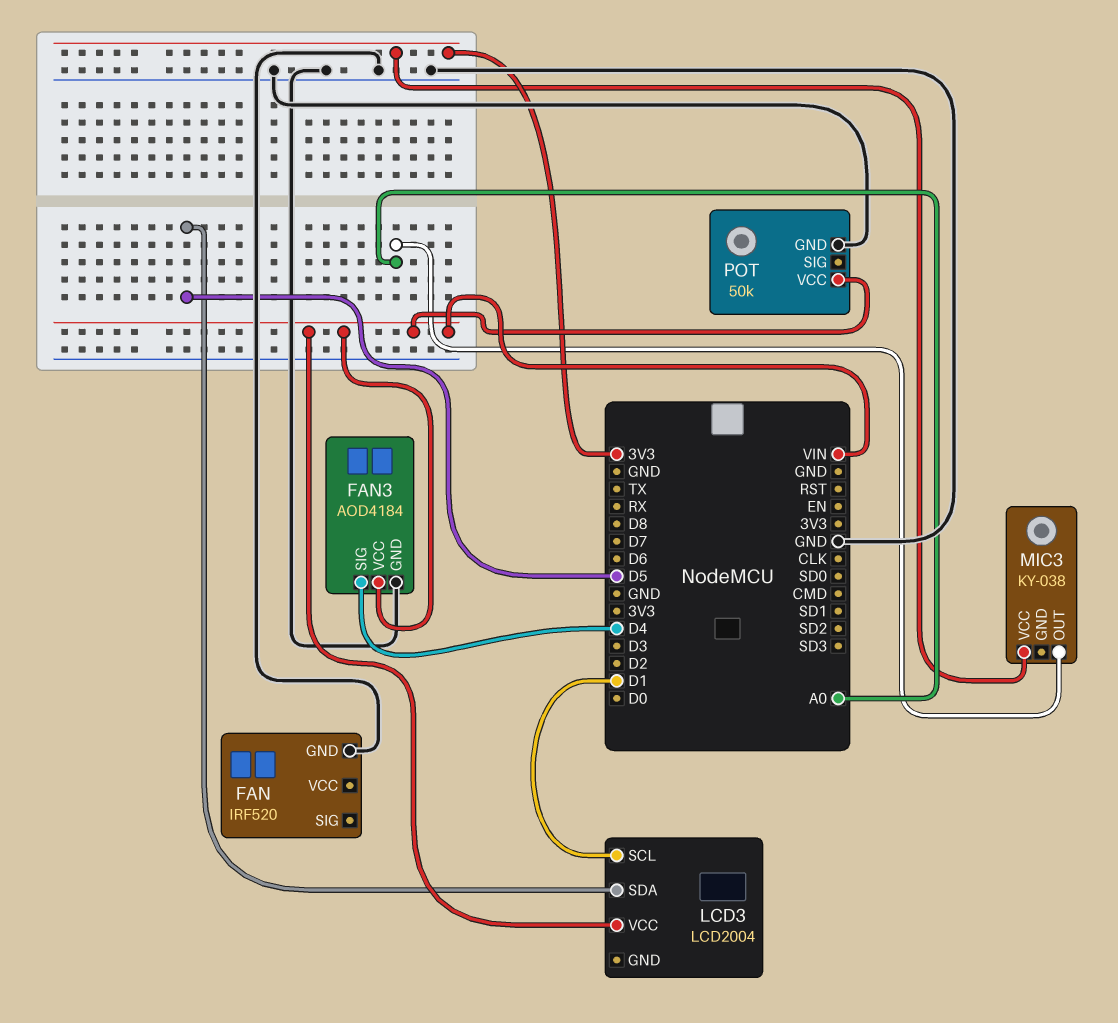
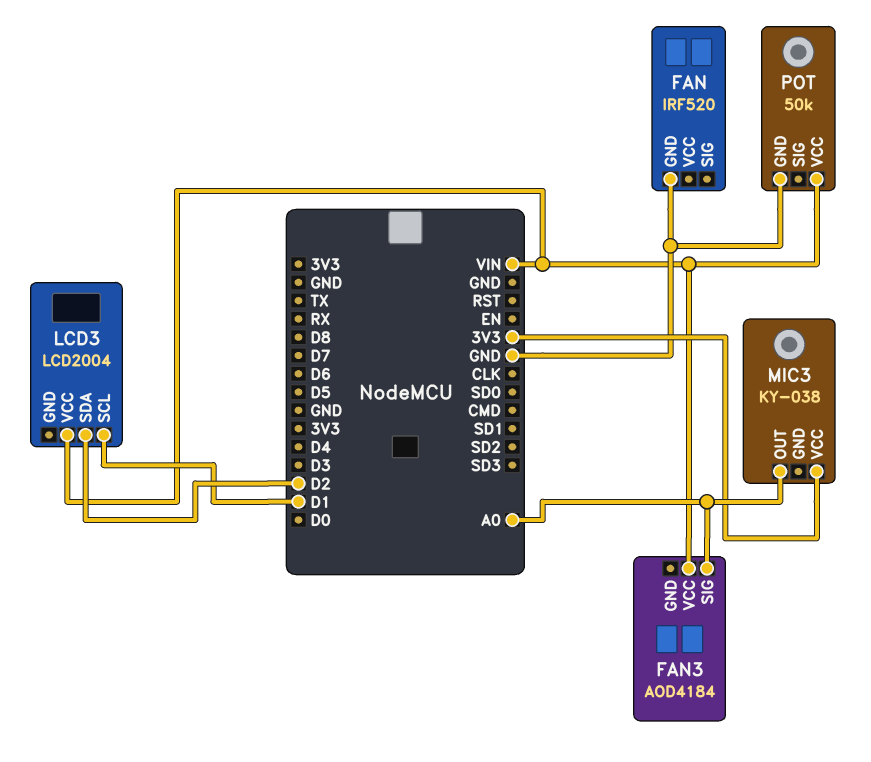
FAN3 pin GND: GND -> none
FAN3 pin SIG: D4 -> A0
LCD3 pin SDA: D5 -> D2

